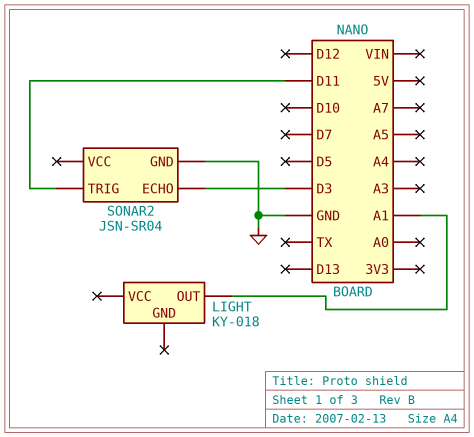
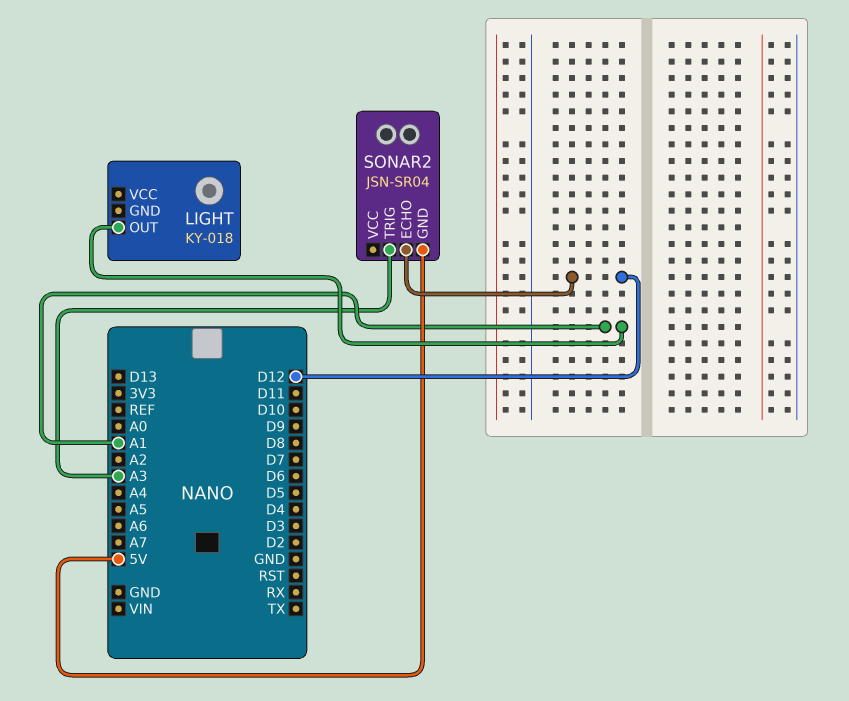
SONAR2 pin ECHO: D3 -> D12
SONAR2 pin GND: GND -> 5V
SONAR2 pin TRIG: D11 -> A3

